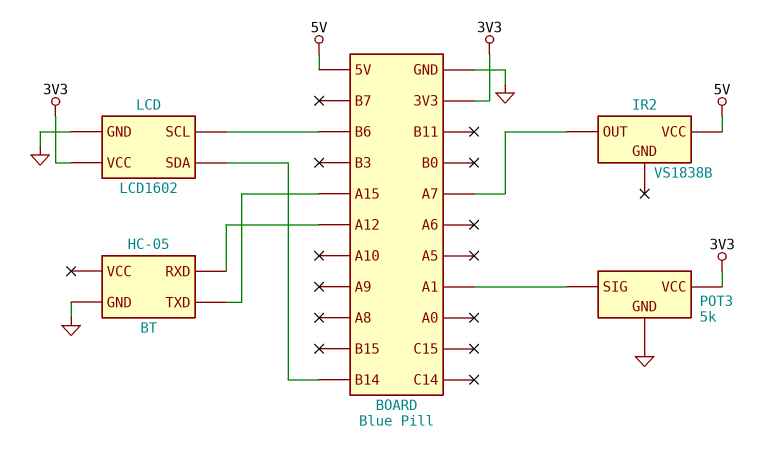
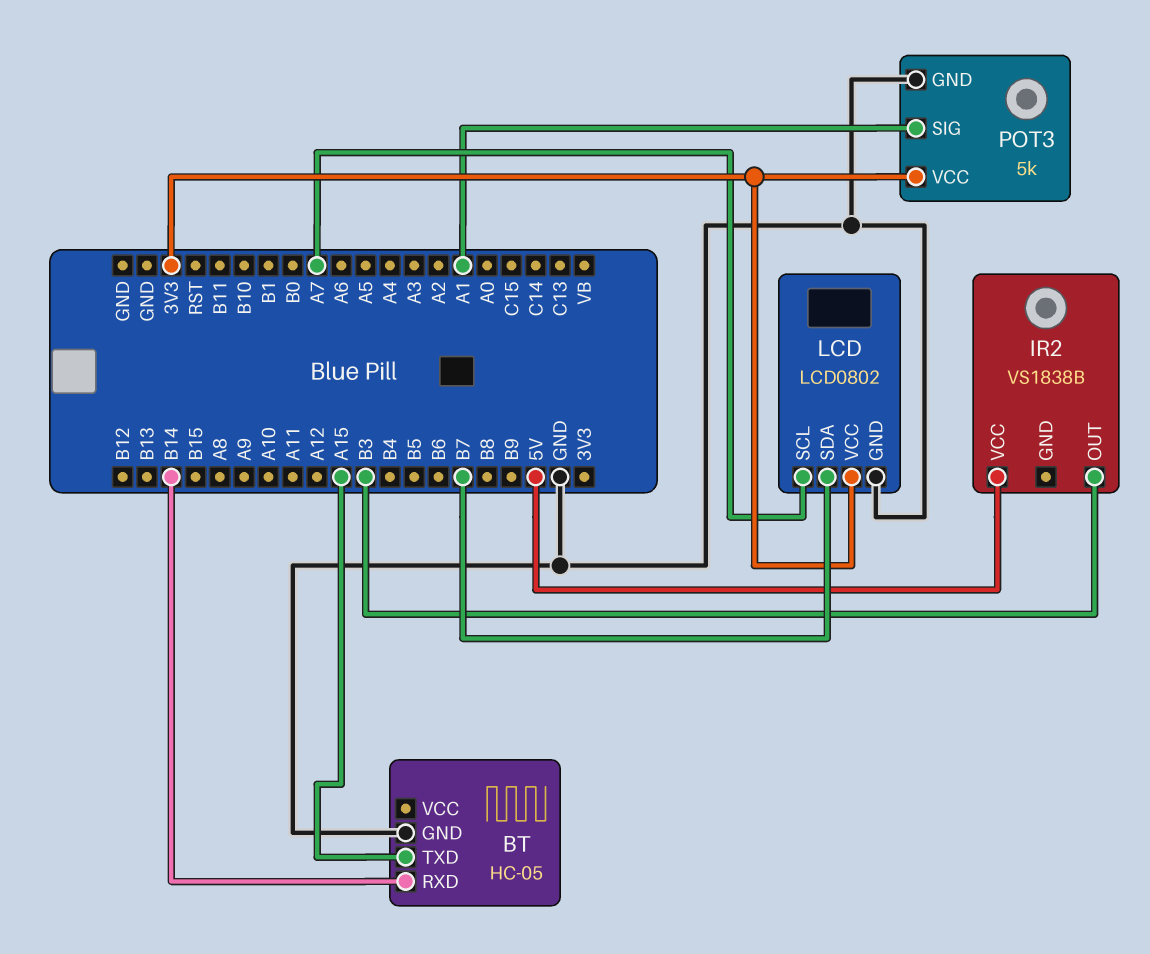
BT pin RXD: A12 -> B14
IR2 pin OUT: A7 -> B3
LCD: LCD1602 -> LCD0802
LCD pin SCL: B6 -> A7
LCD pin SDA: B14 -> B7

